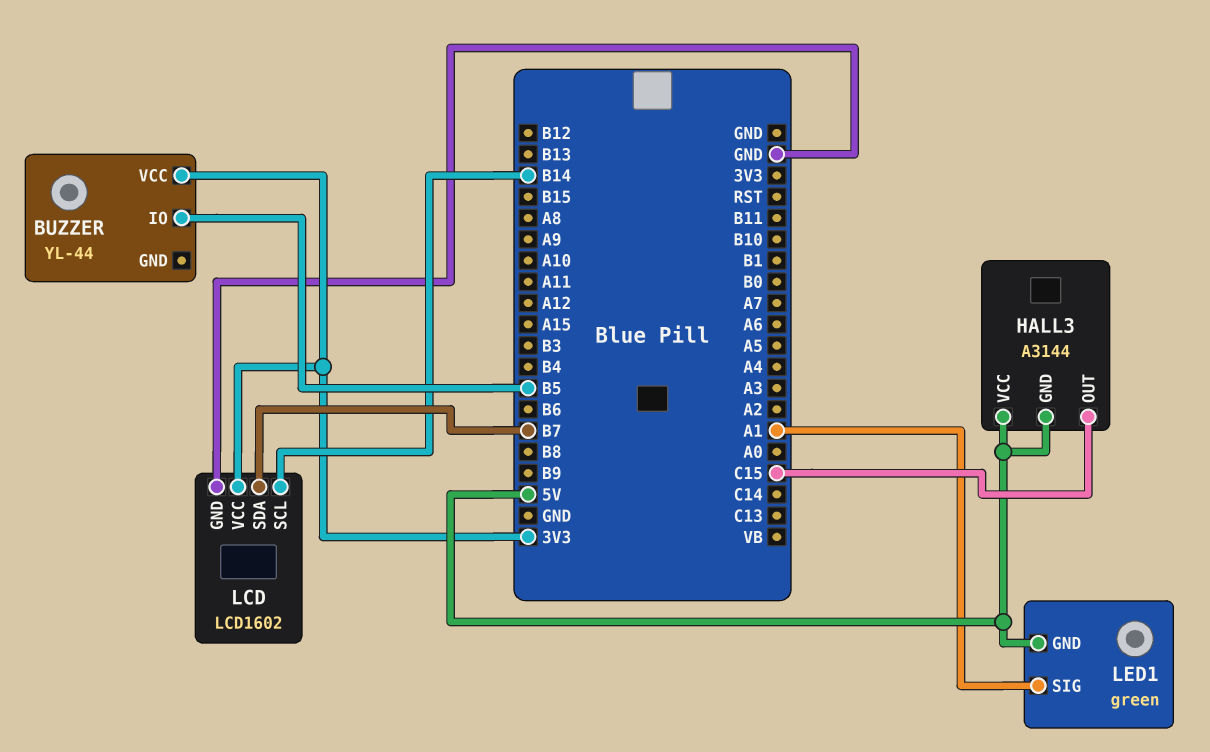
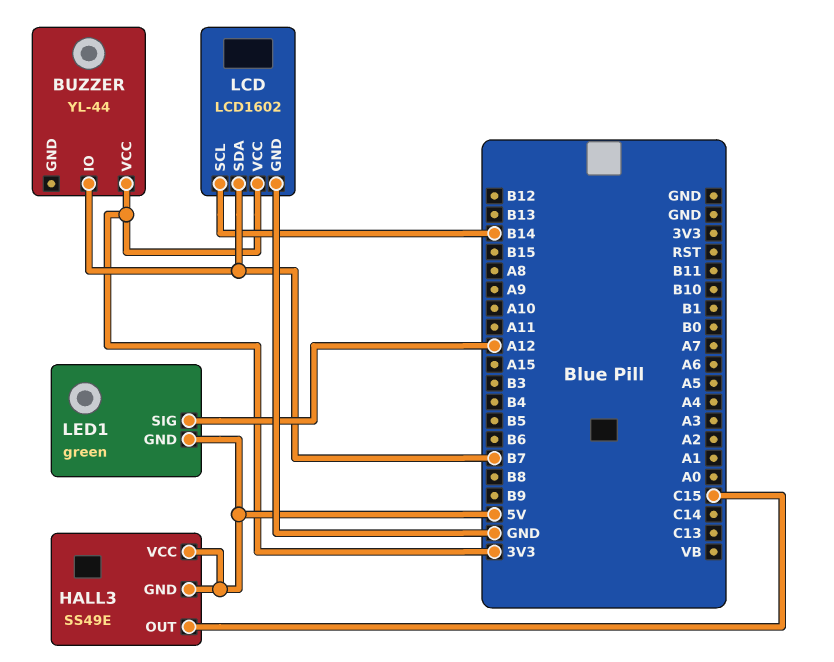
BUZZER pin IO: B5 -> B7
HALL3: A3144 -> SS49E
LED1 pin SIG: A1 -> A12

